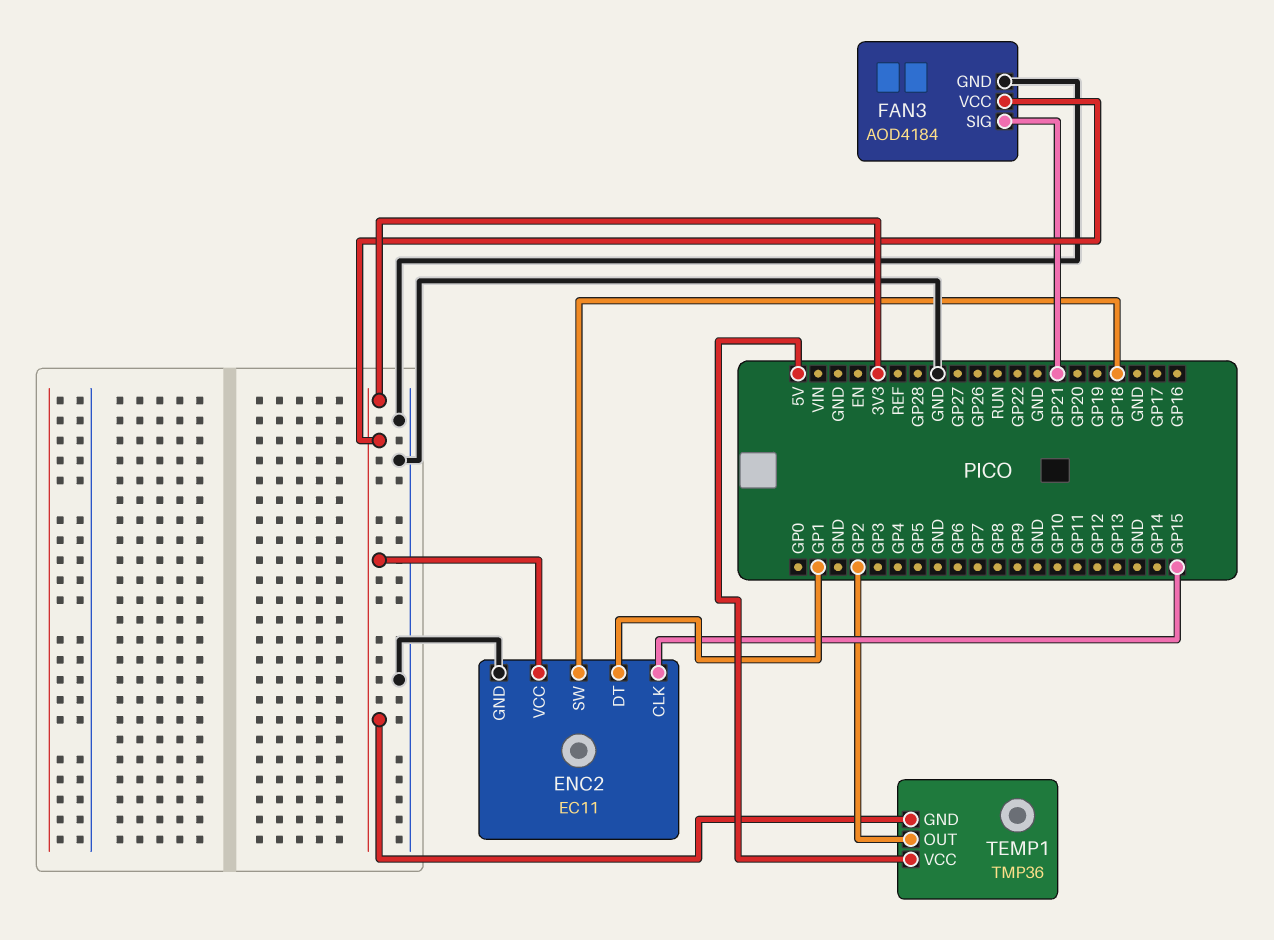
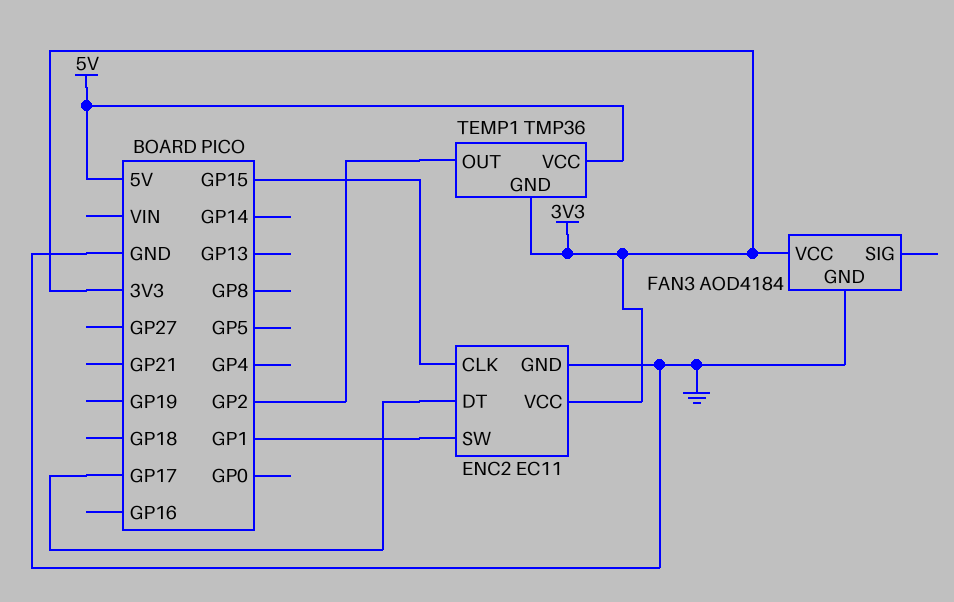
ENC2 pin DT: GP1 -> GP17
ENC2 pin SW: GP18 -> GP1
FAN3 pin SIG: GP21 -> none

